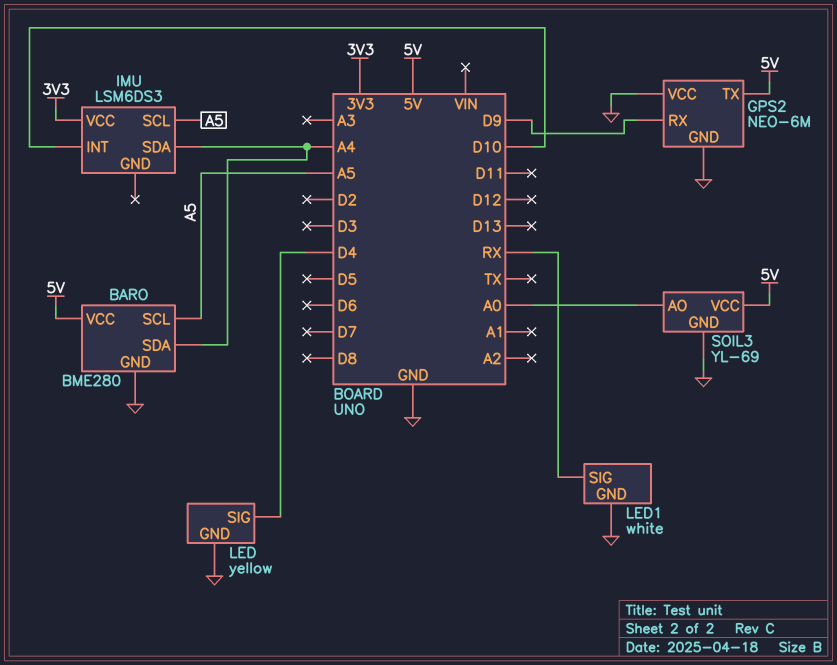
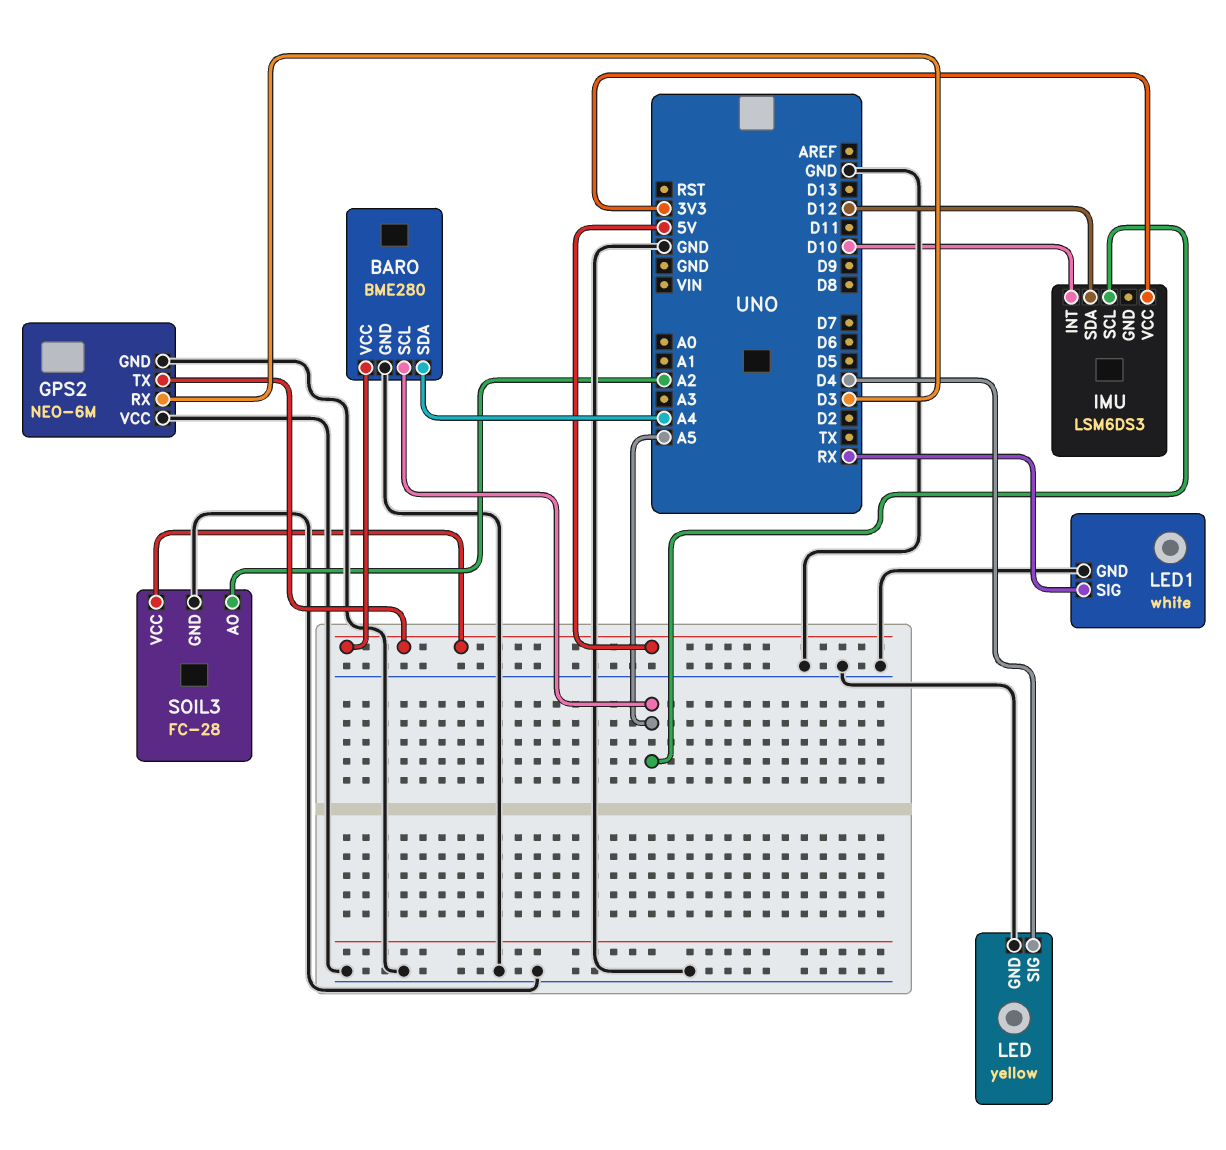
GPS2 pin RX: D9 -> D3
IMU pin SDA: A4 -> D12
SOIL3: YL-69 -> FC-28
SOIL3 pin AO: A0 -> A2

